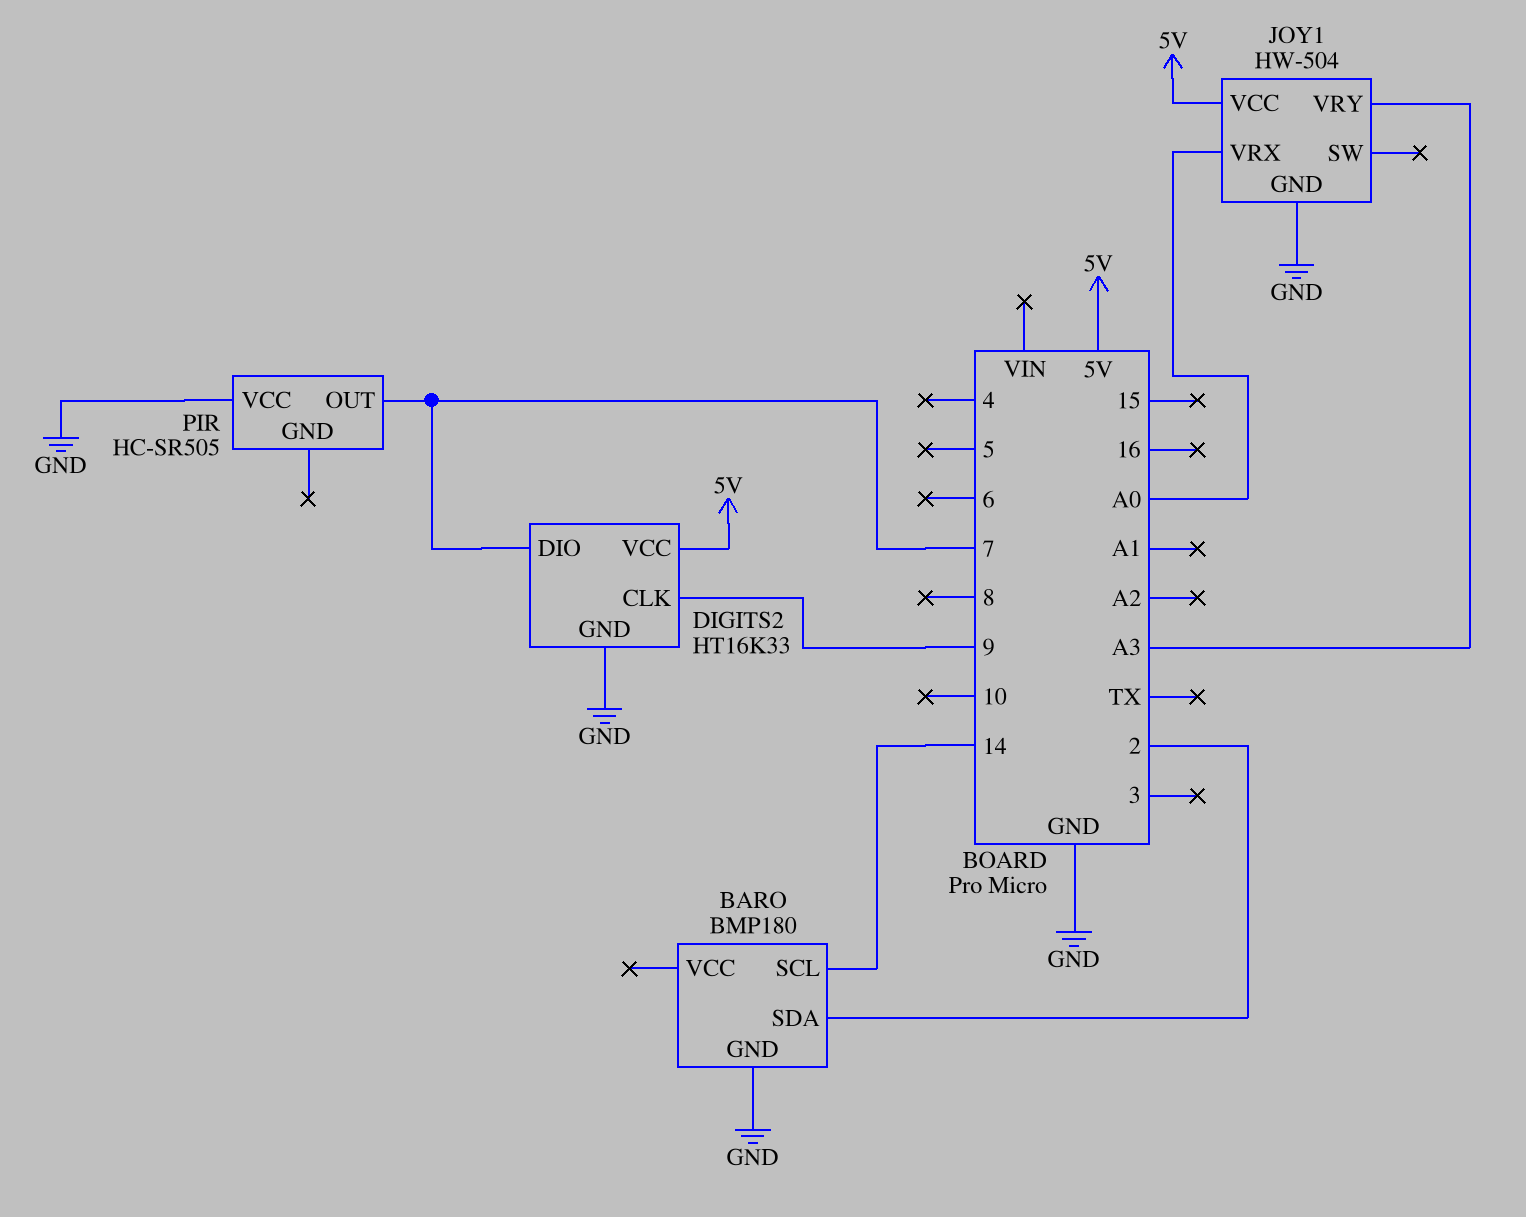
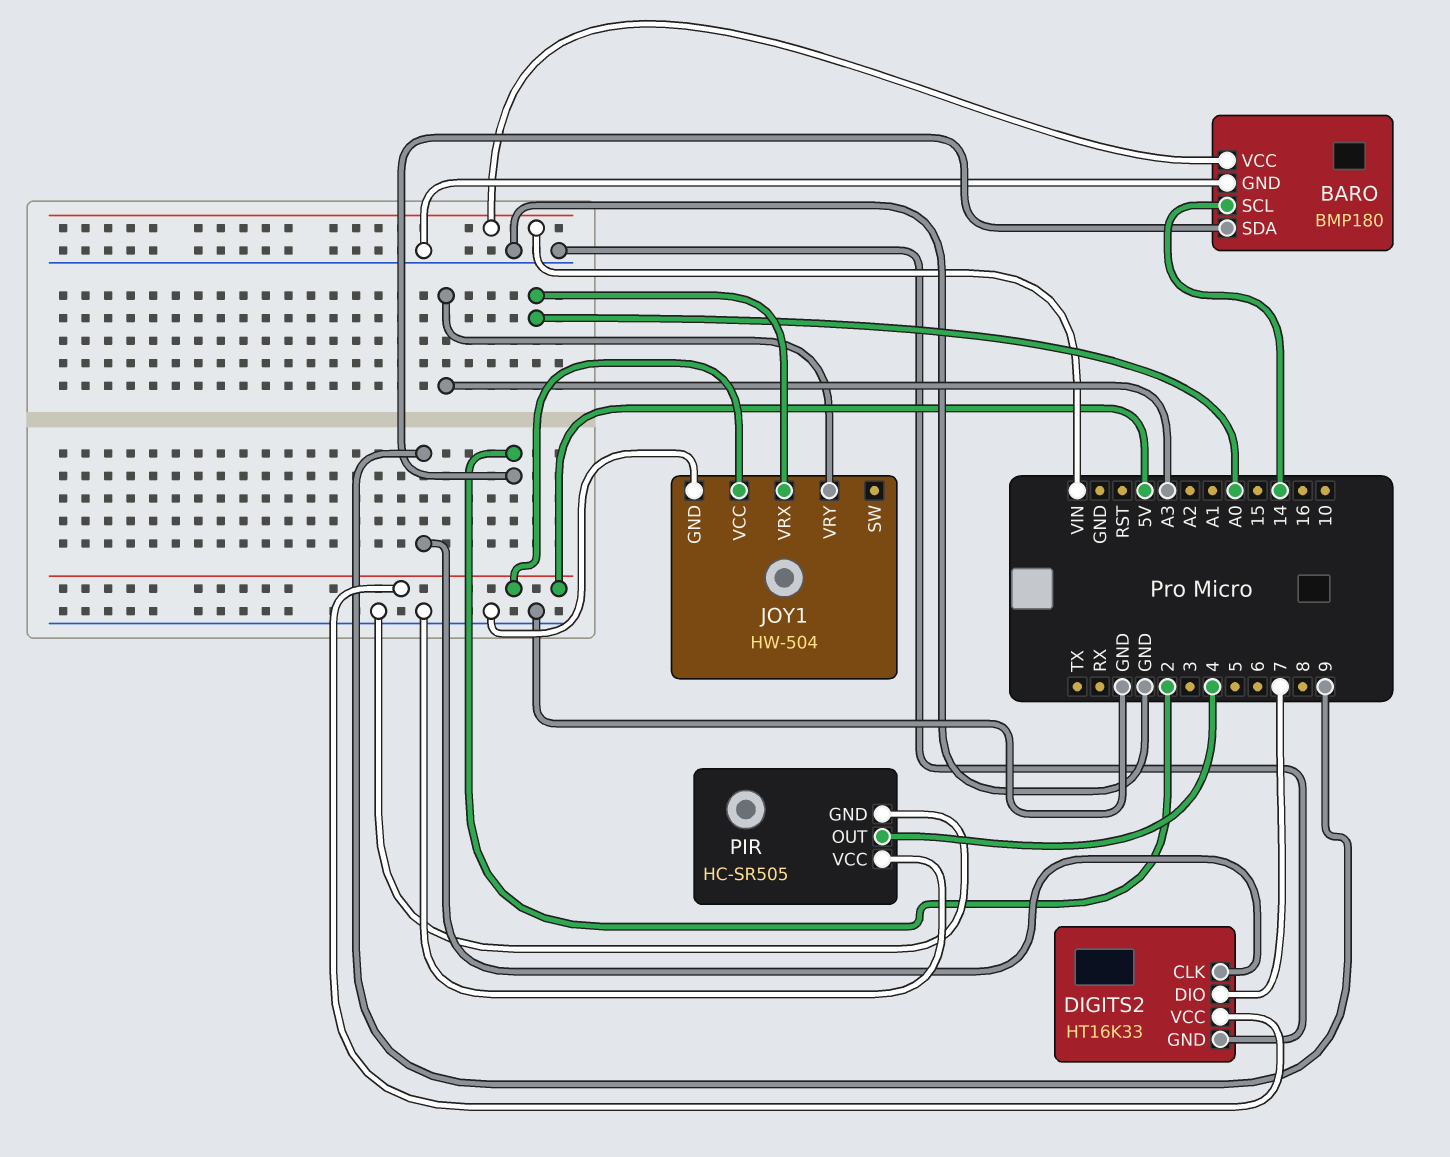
BARO pin VCC: none -> VIN
PIR pin GND: none -> GND
PIR pin OUT: 7 -> 4

